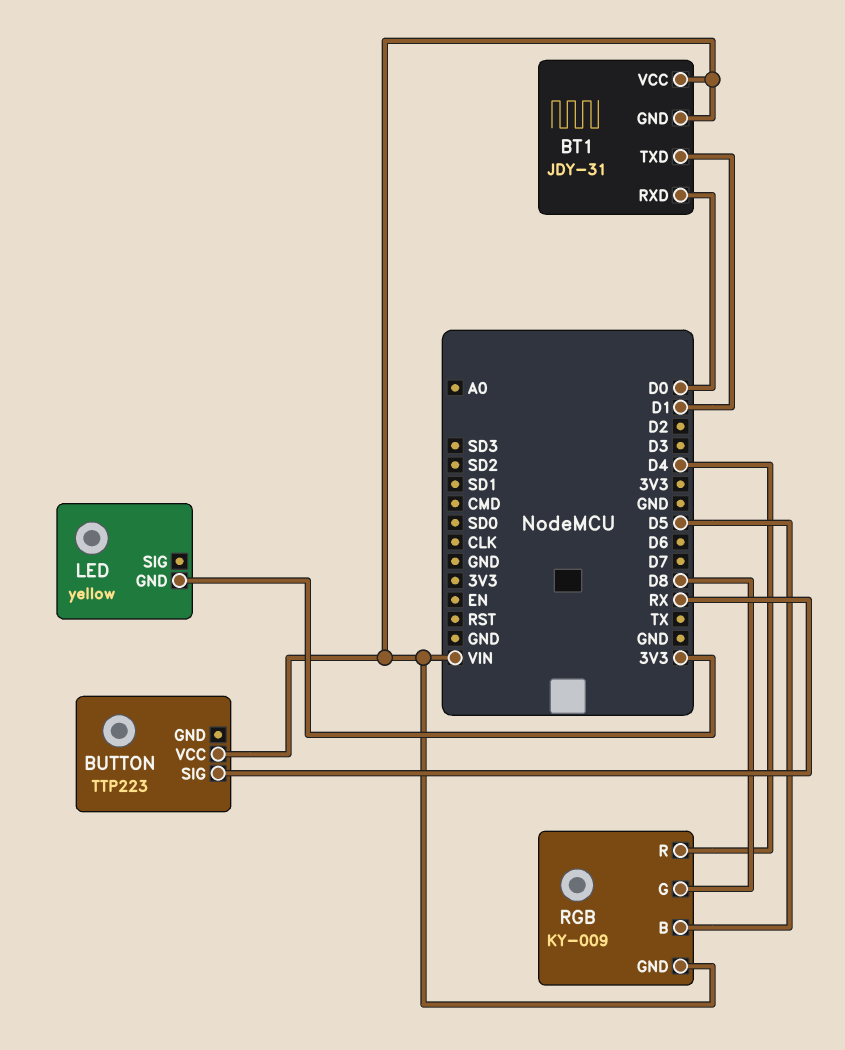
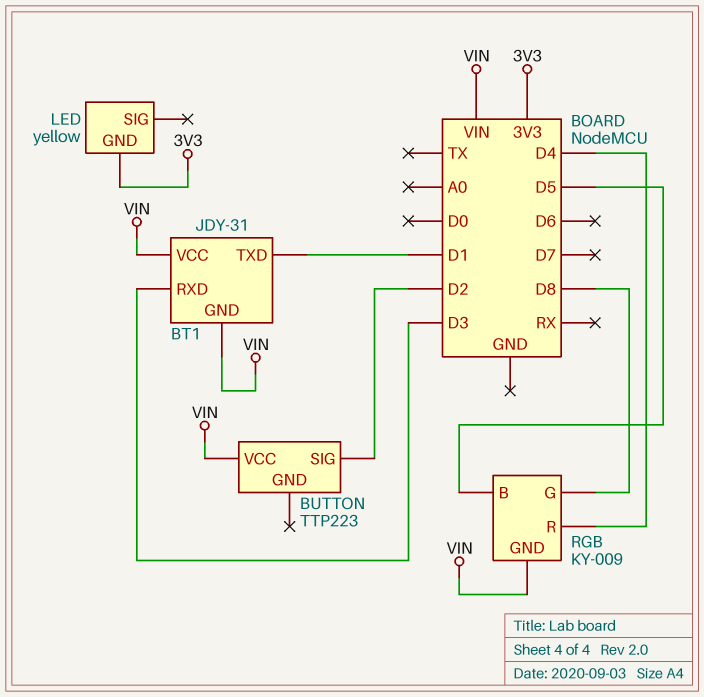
BT1 pin RXD: D0 -> D3
BUTTON pin SIG: RX -> D2

